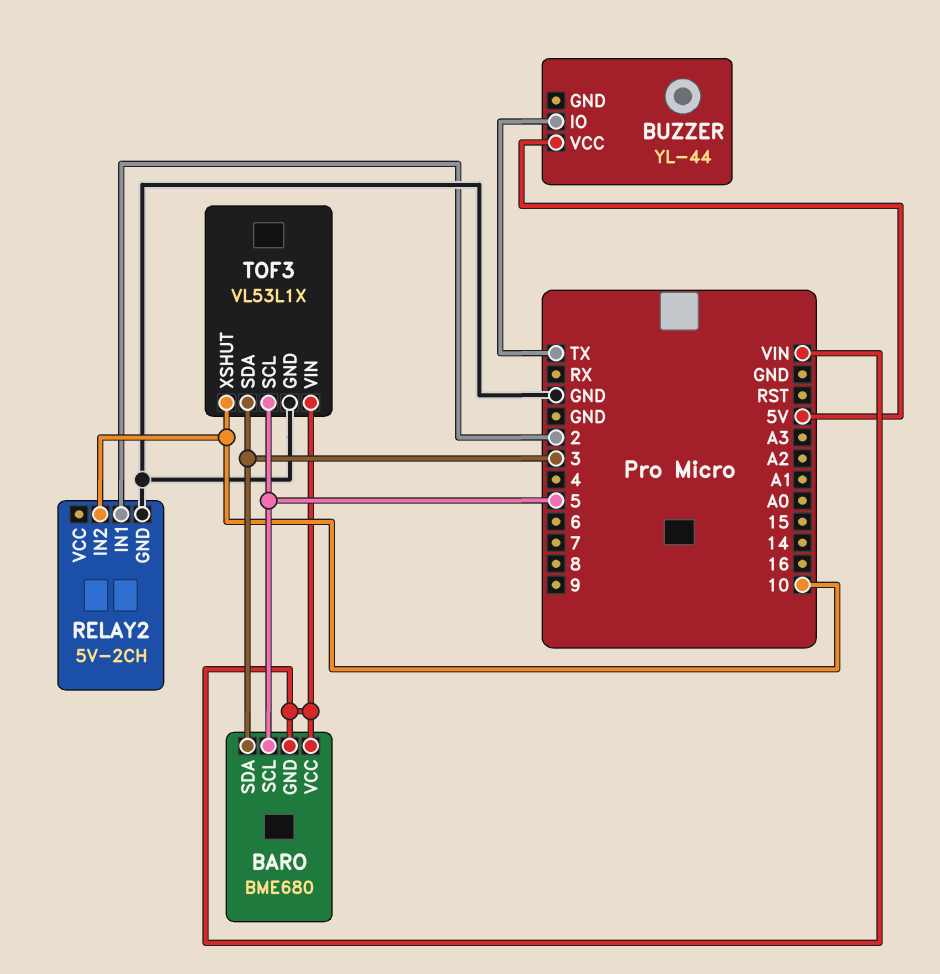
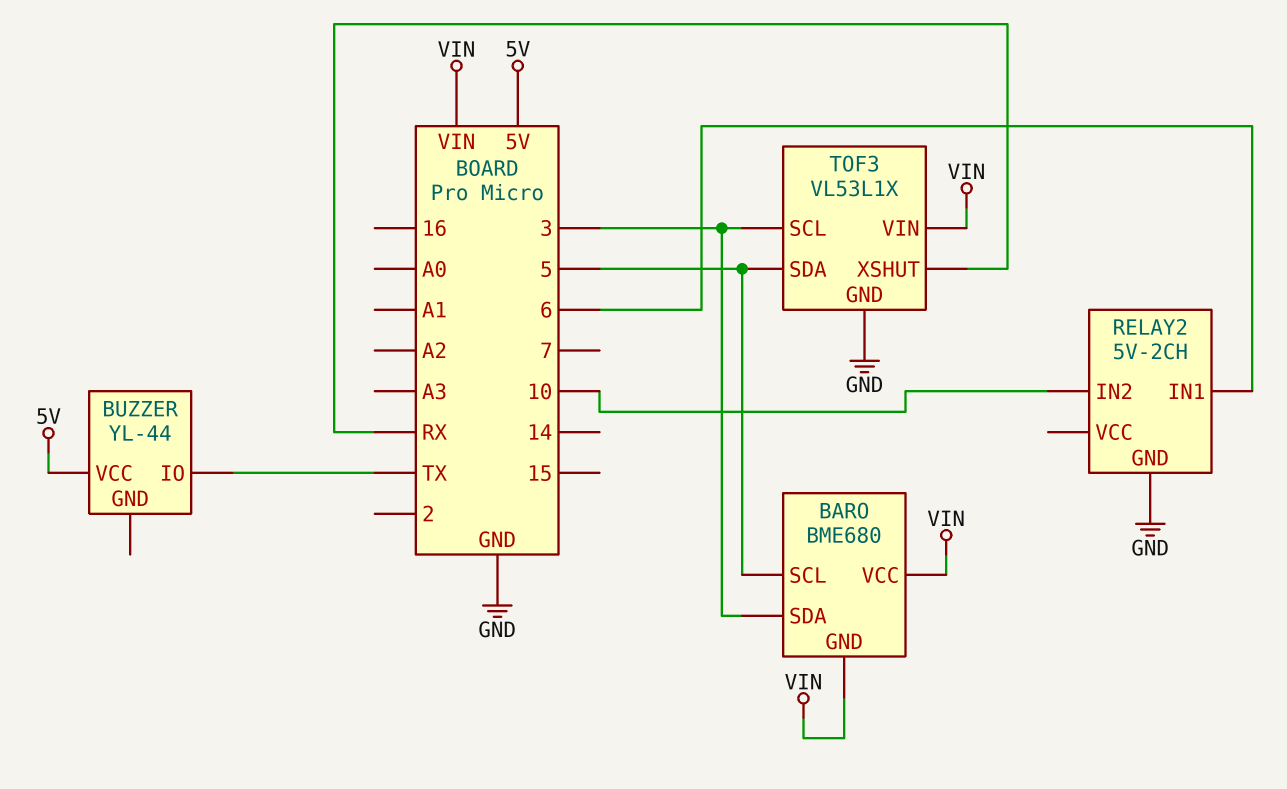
RELAY2 pin IN1: 2 -> 6
TOF3 pin SCL: 5 -> 3
TOF3 pin SDA: 3 -> 5
TOF3 pin XSHUT: 10 -> RX

